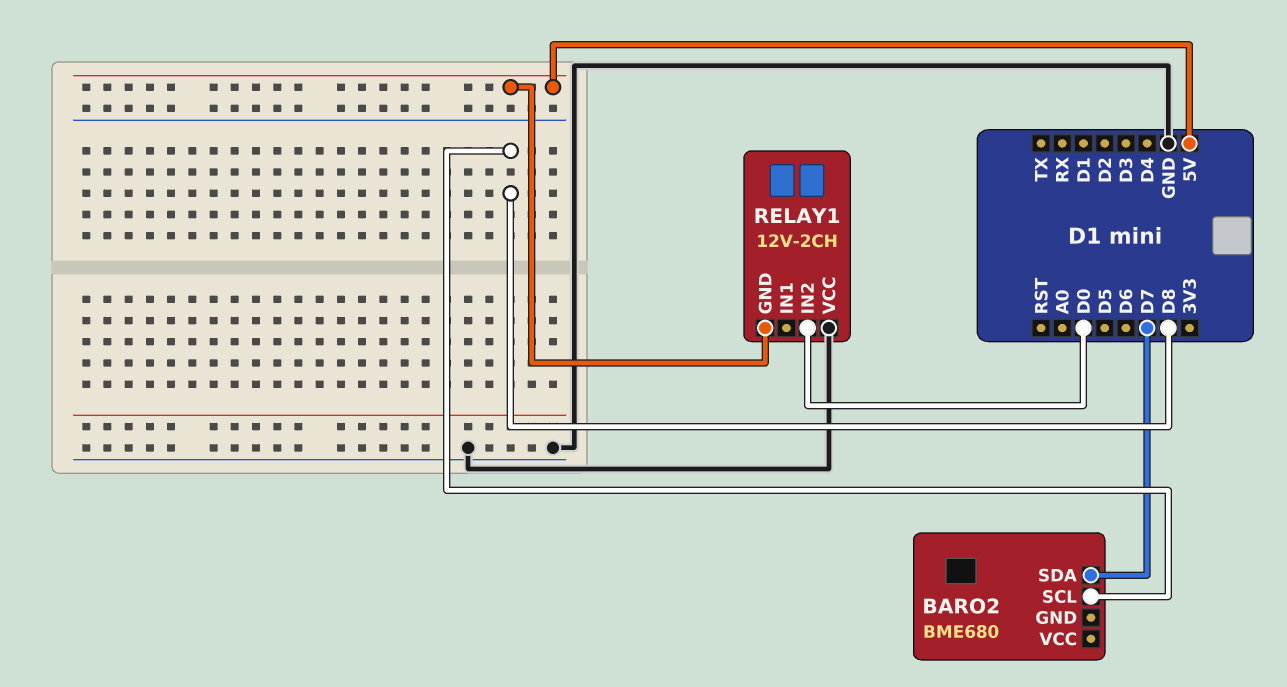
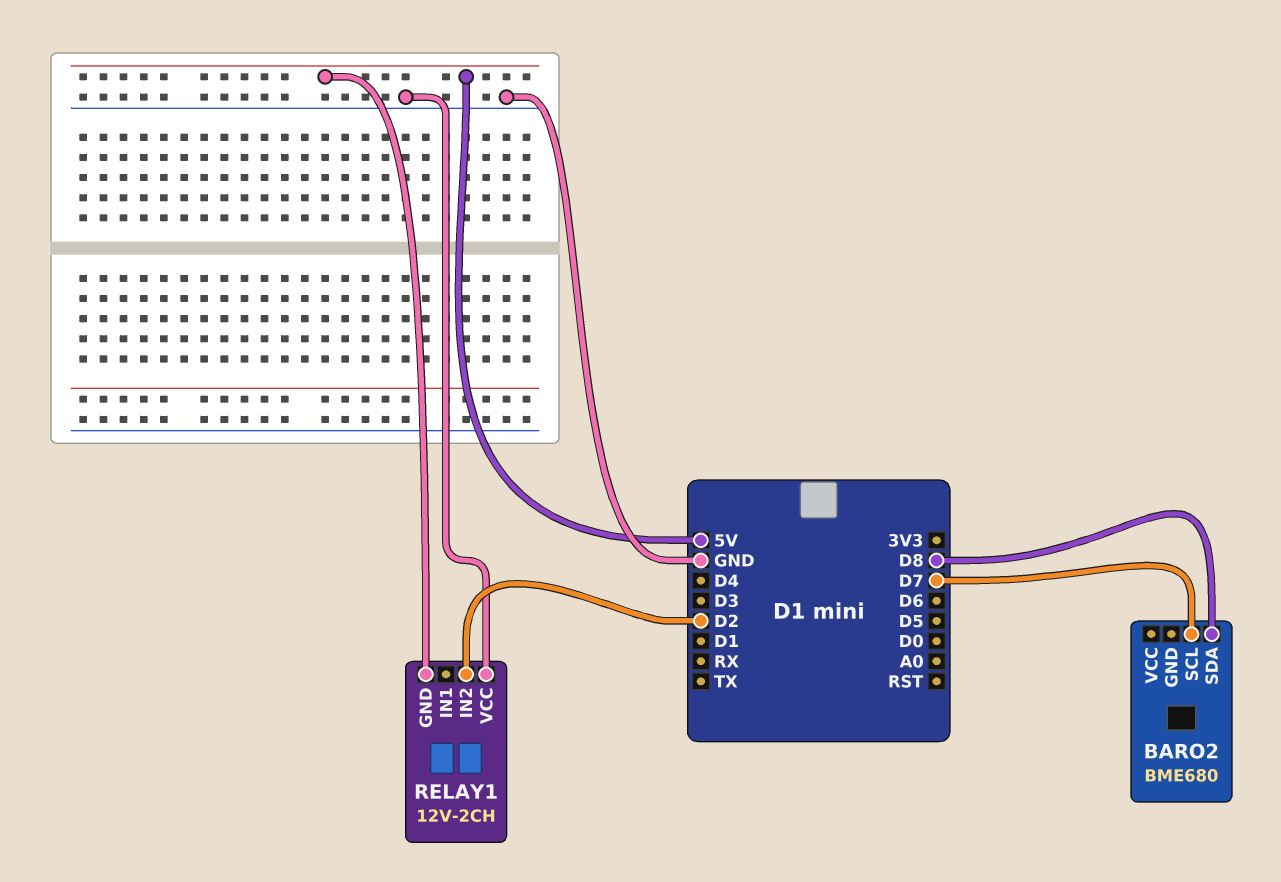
BARO2 pin SCL: D8 -> D7
BARO2 pin SDA: D7 -> D8
RELAY1 pin IN2: D0 -> D2

